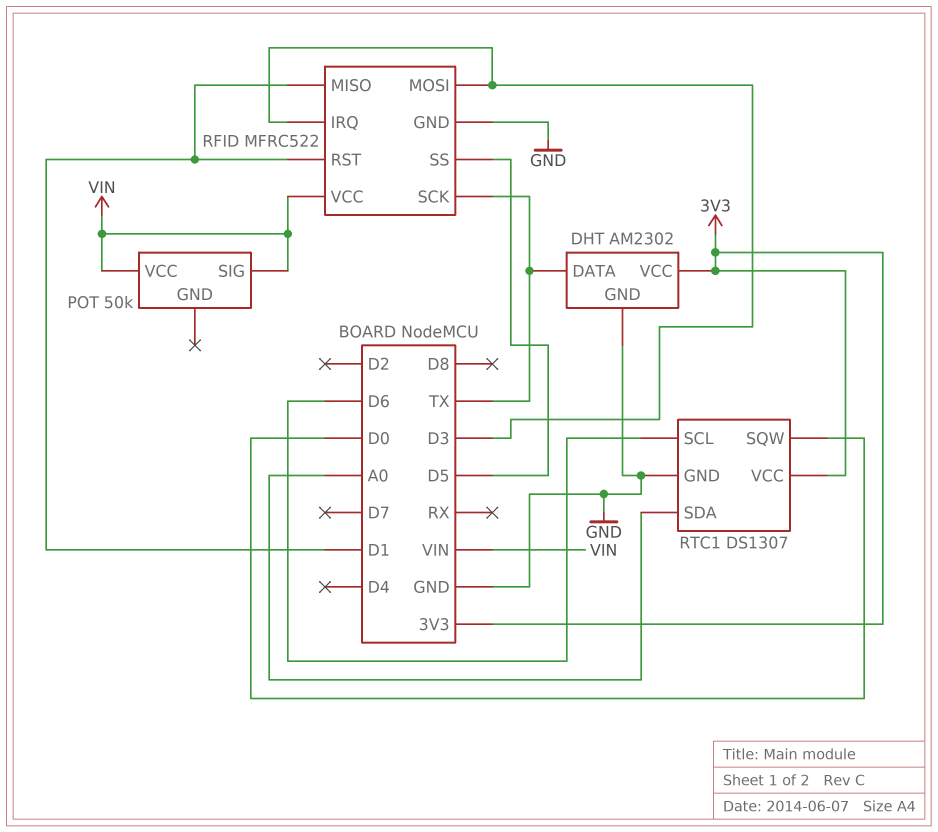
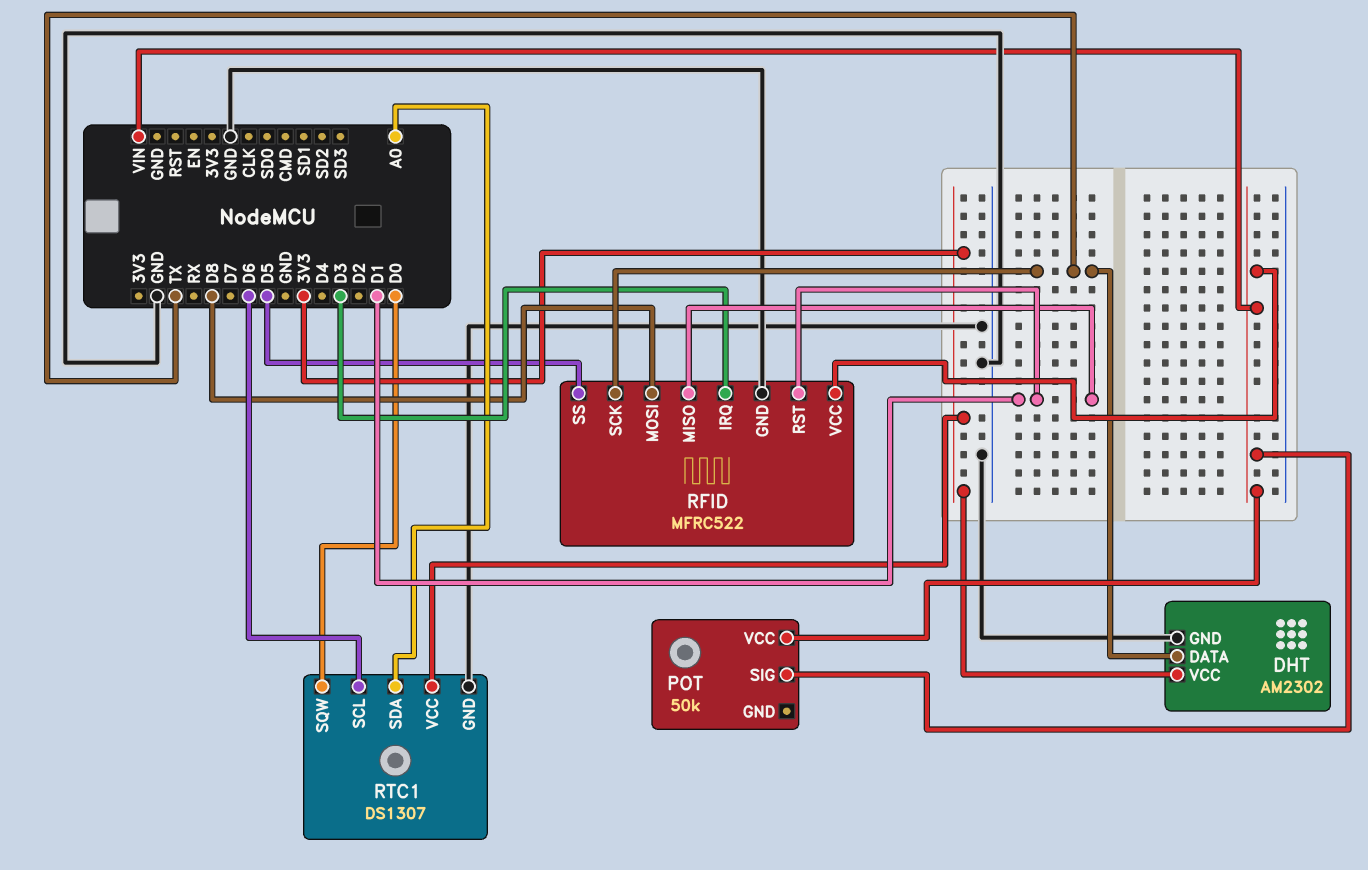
RFID pin MOSI: D3 -> D8

